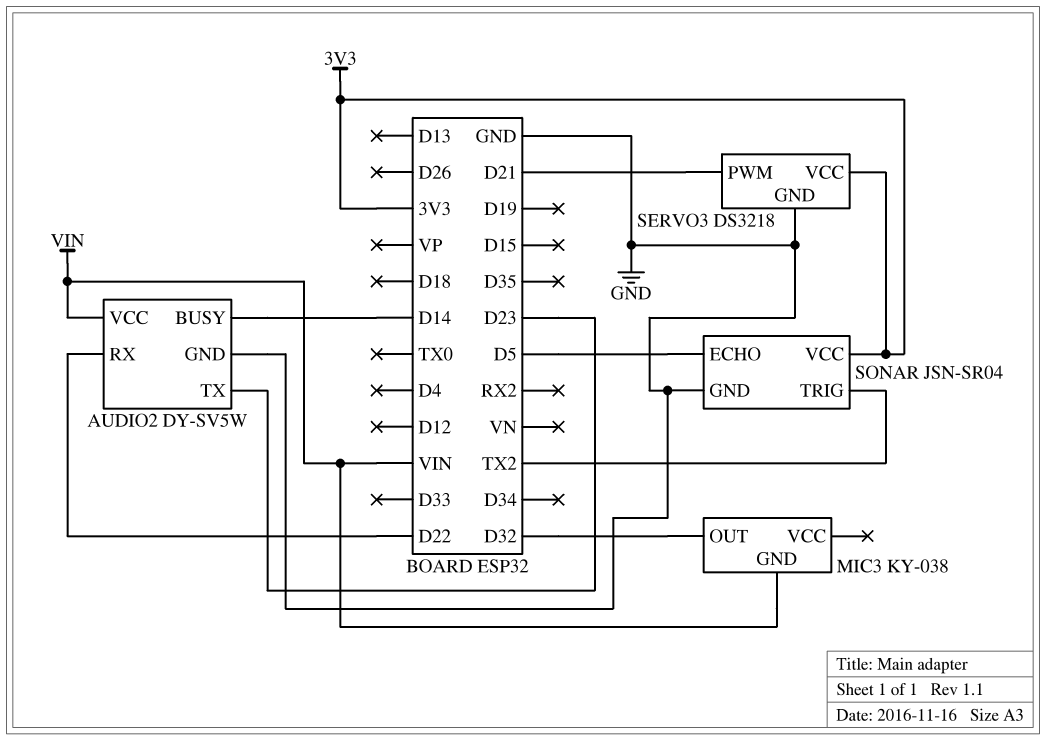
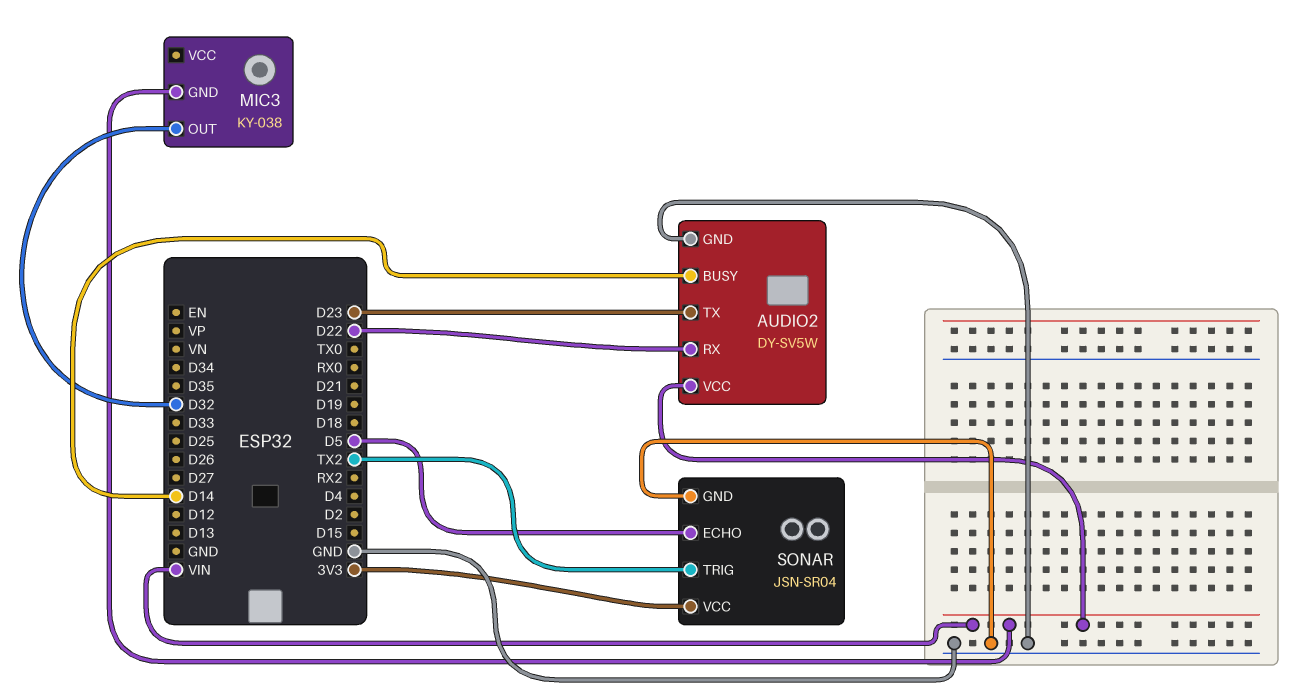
SERVO3: DS3218 -> none
SERVO3 pin GND: GND -> none
SERVO3 pin PWM: D21 -> none
SERVO3 pin VCC: 3V3 -> none

